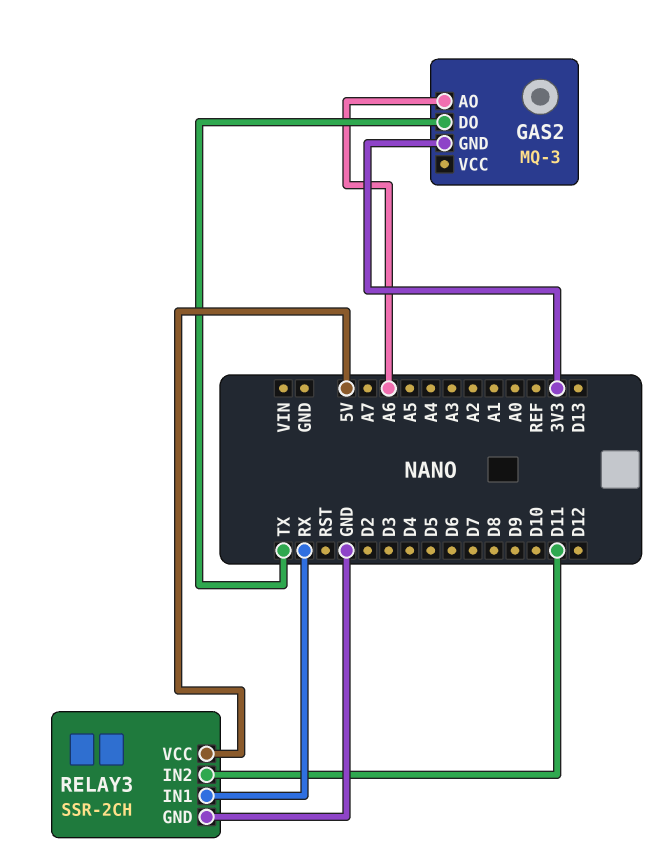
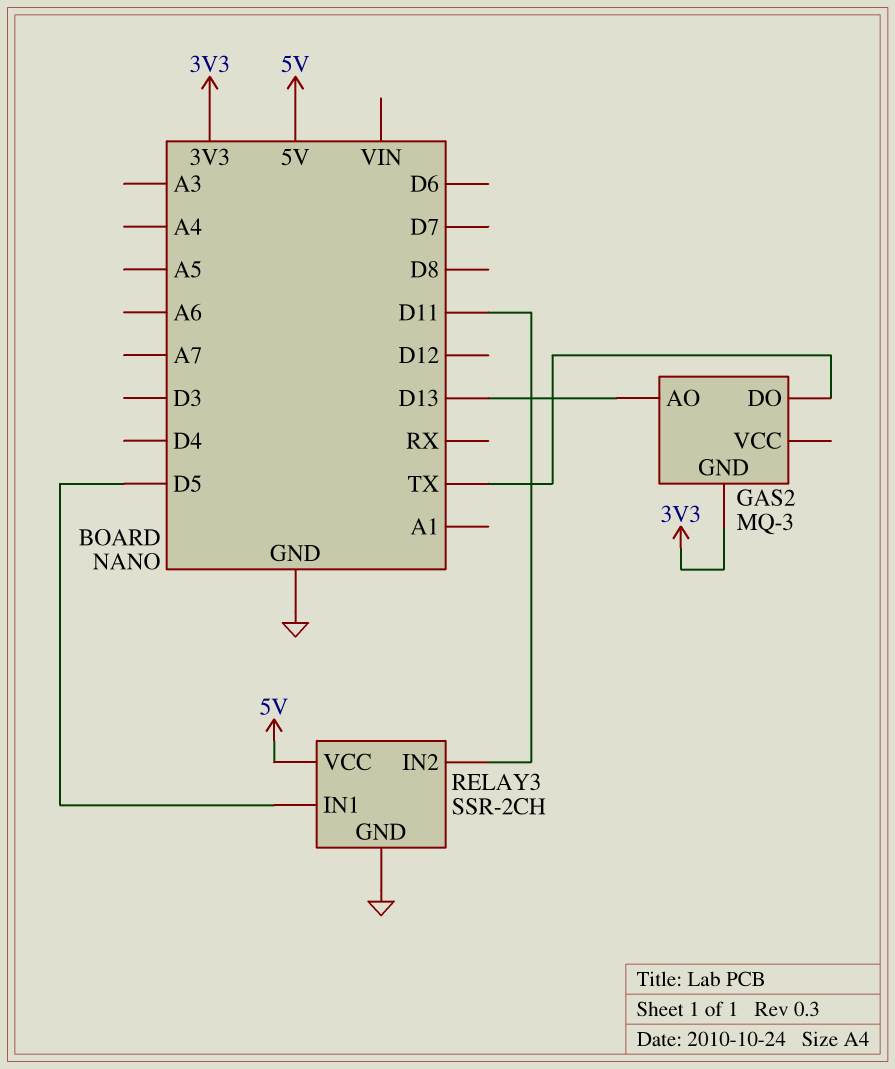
GAS2 pin AO: A6 -> D13
RELAY3 pin IN1: RX -> D5

